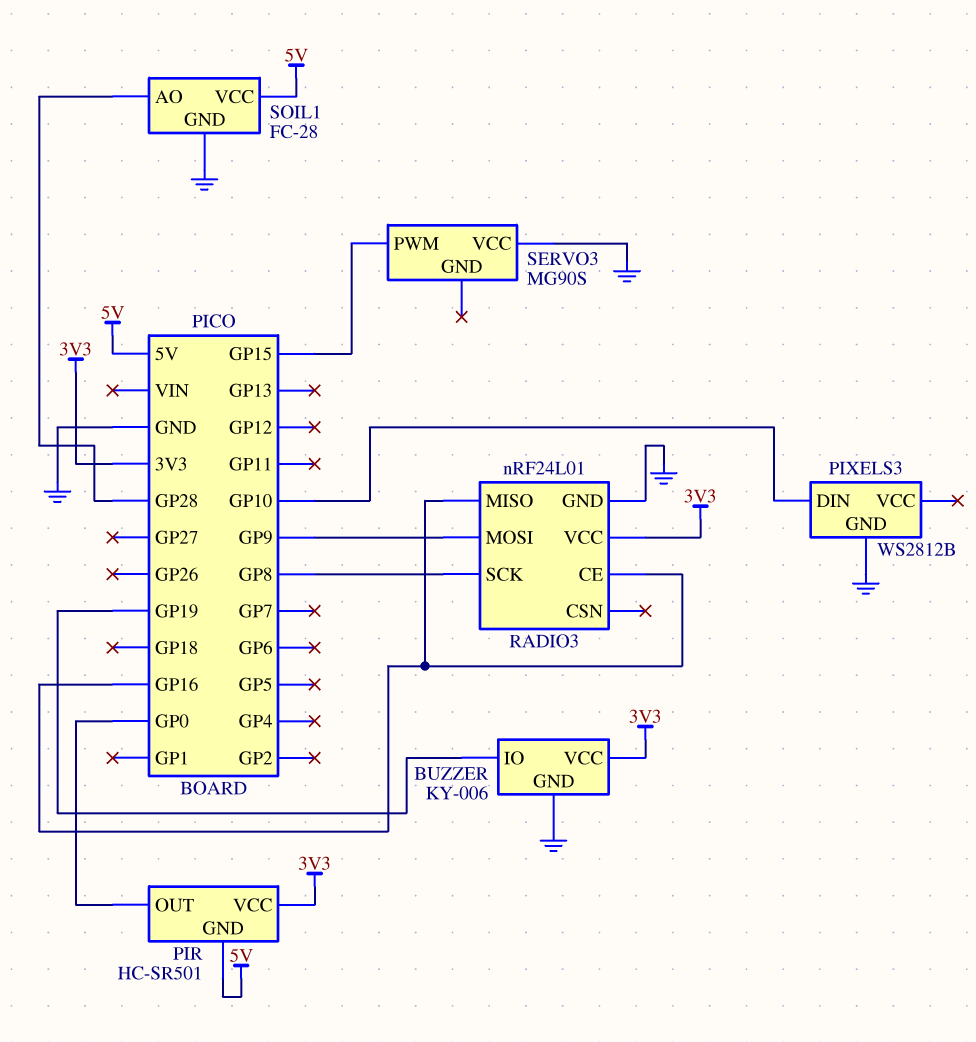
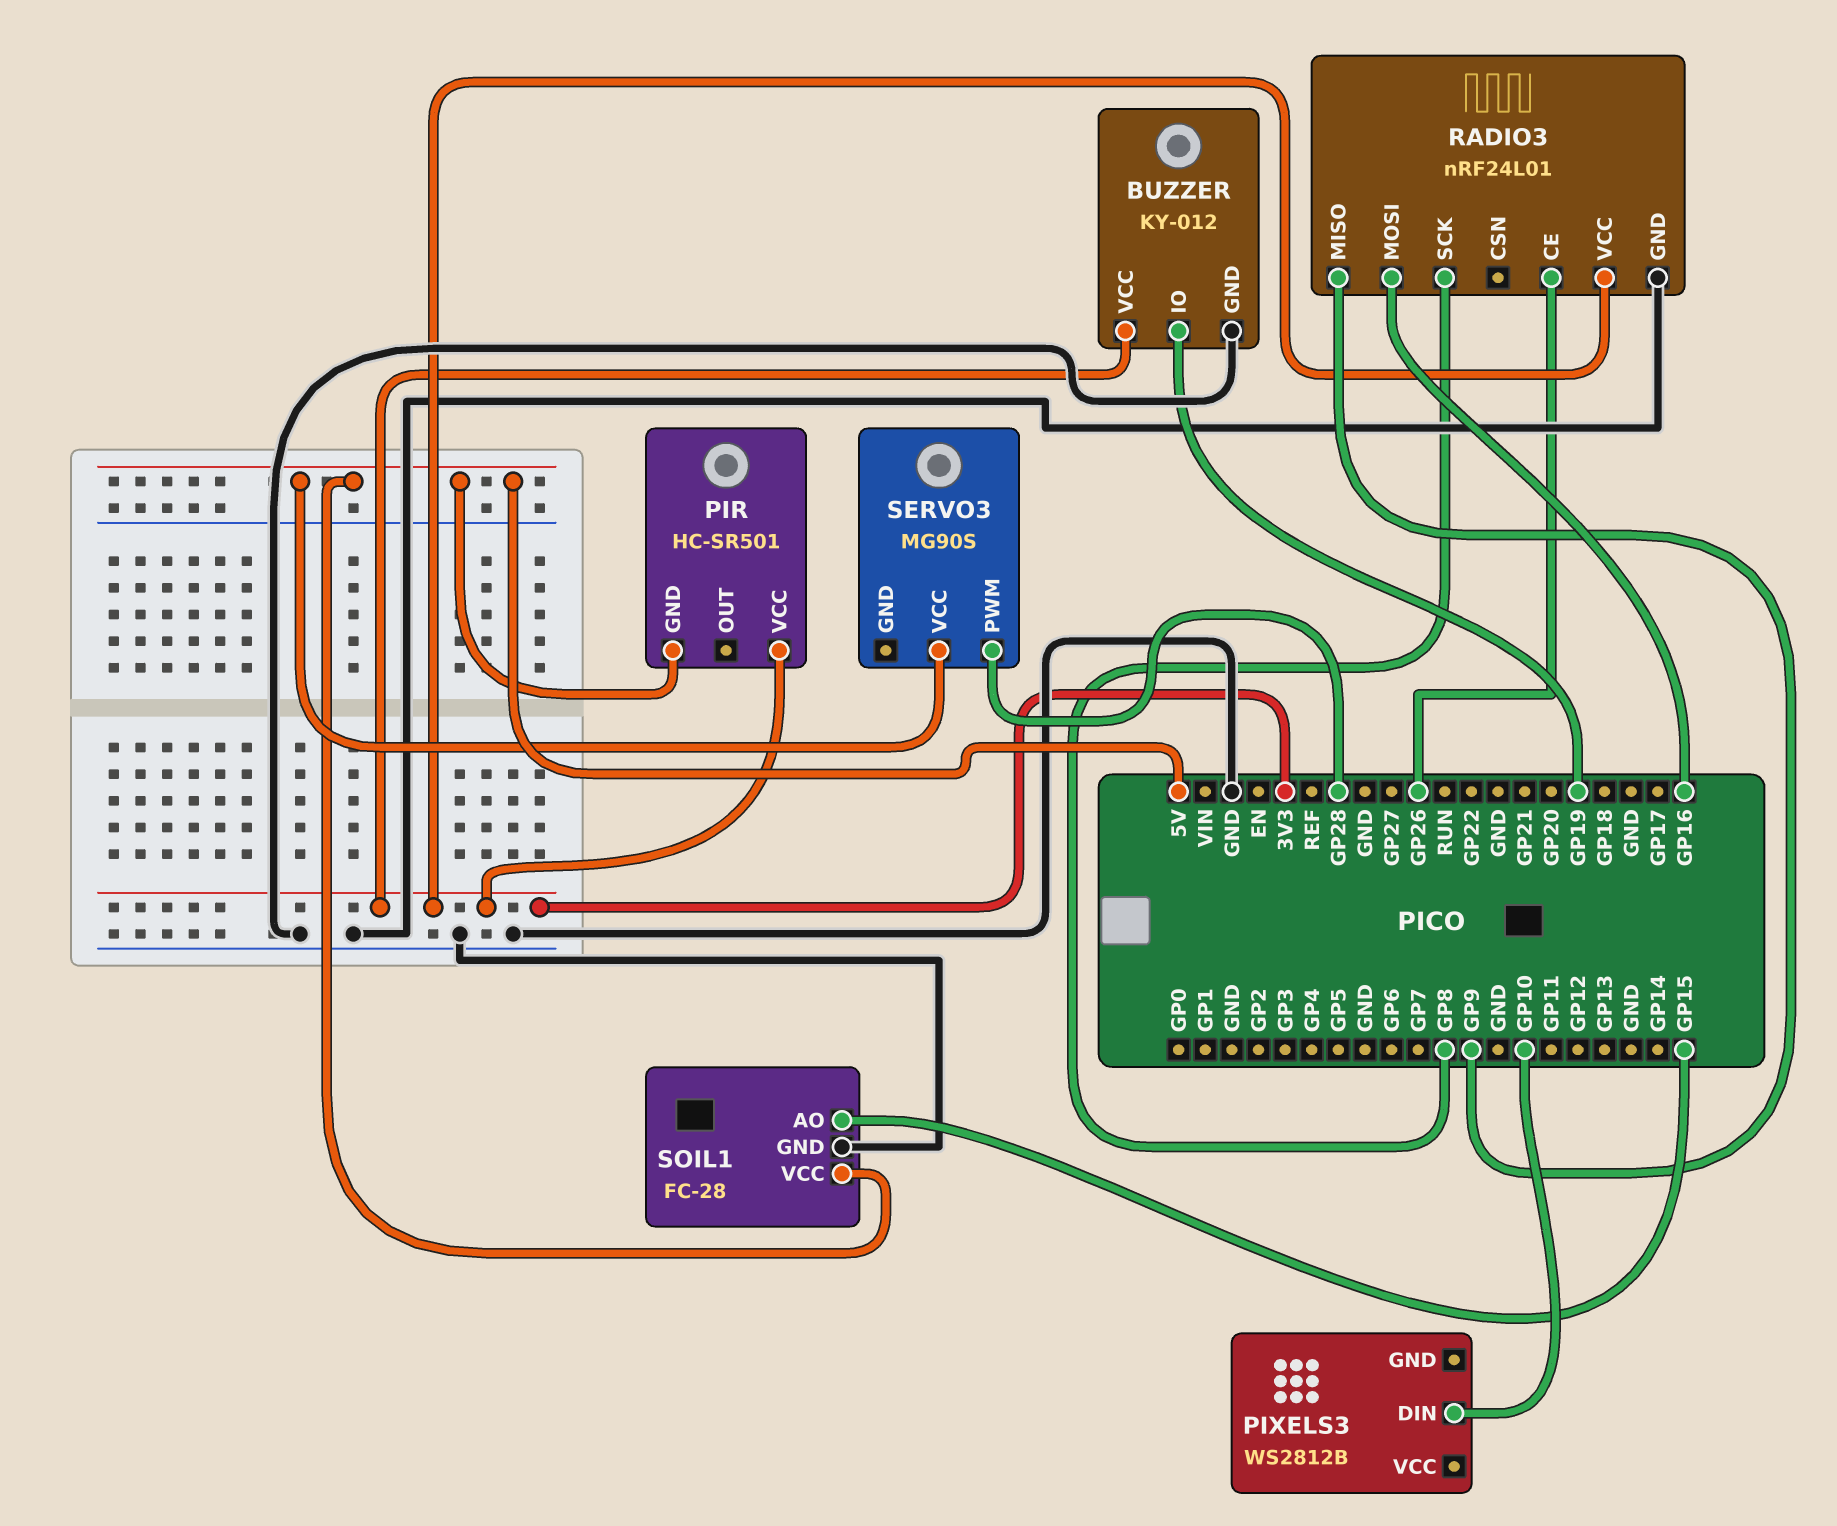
BUZZER: KY-006 -> KY-012
PIR pin OUT: GP0 -> none
PIXELS3 pin GND: GND -> none
RADIO3 pin CE: GP16 -> GP26
RADIO3 pin MISO: GP16 -> GP9
RADIO3 pin MOSI: GP9 -> GP16
SERVO3 pin PWM: GP15 -> GP28
SERVO3 pin VCC: GND -> 5V
SOIL1 pin AO: GP28 -> GP15

